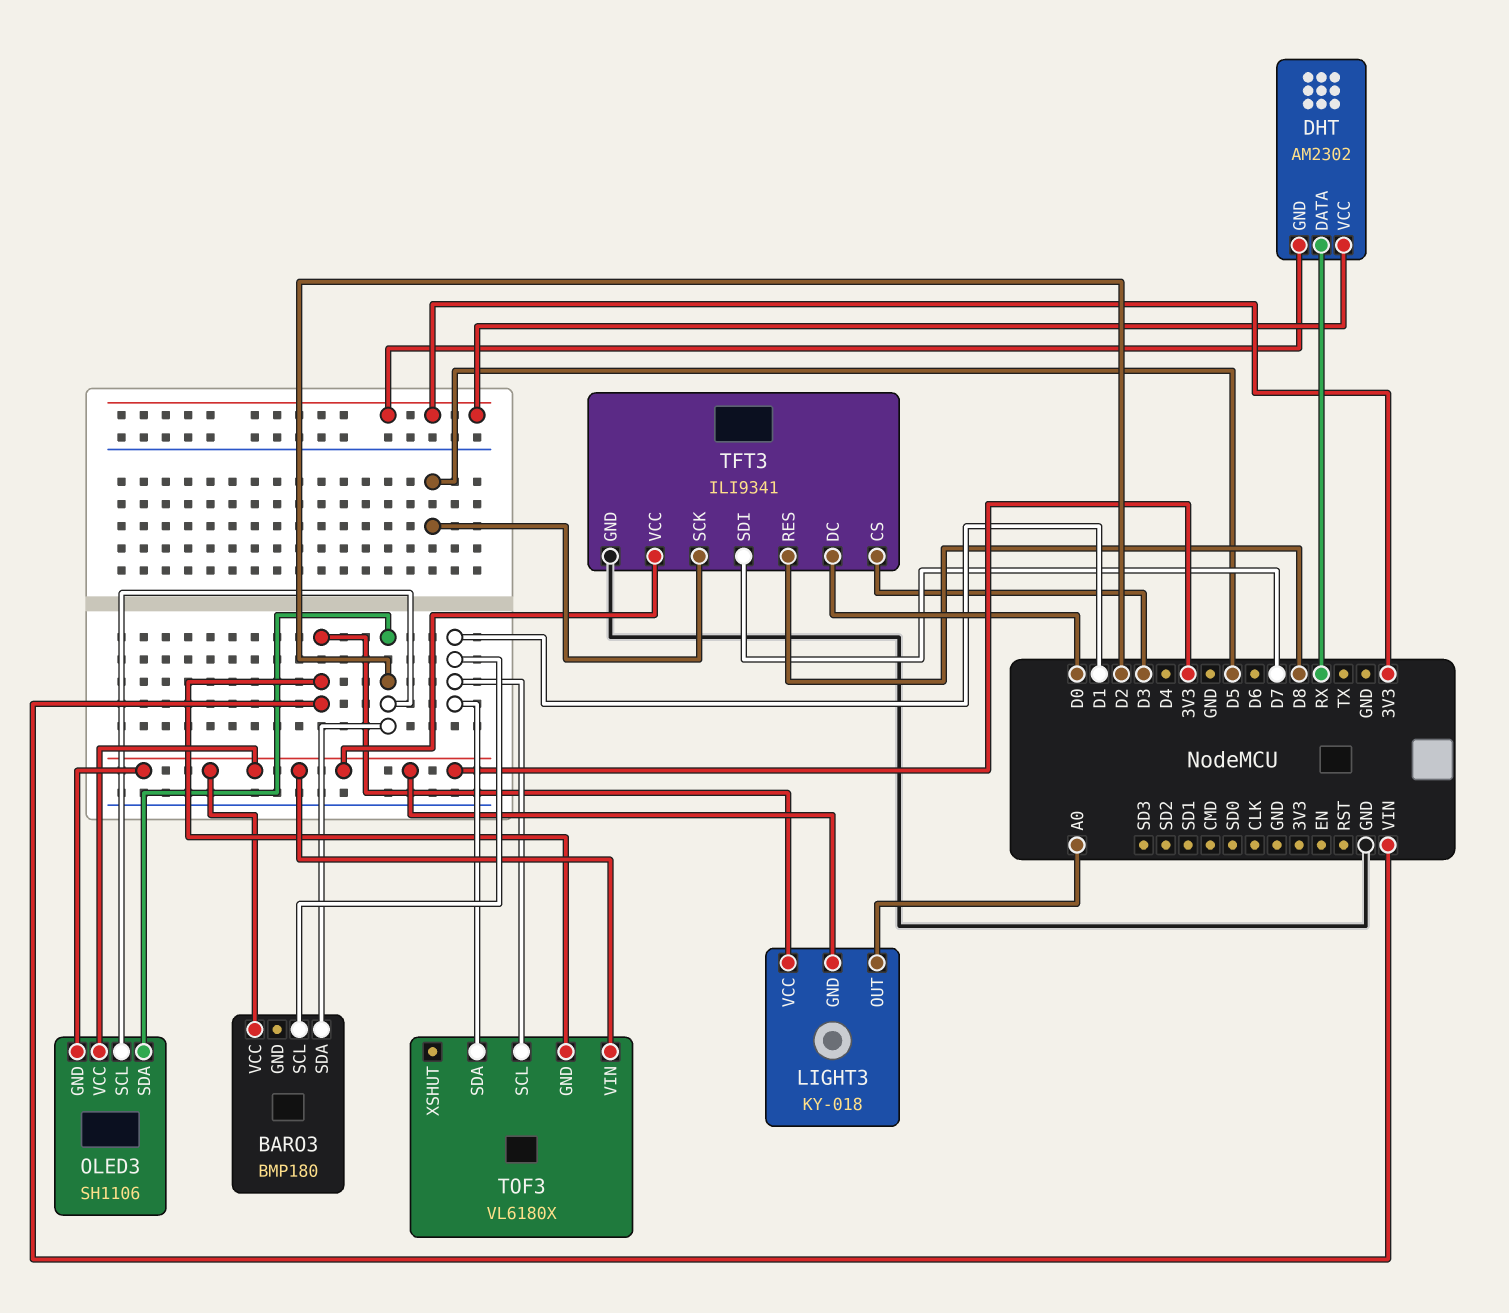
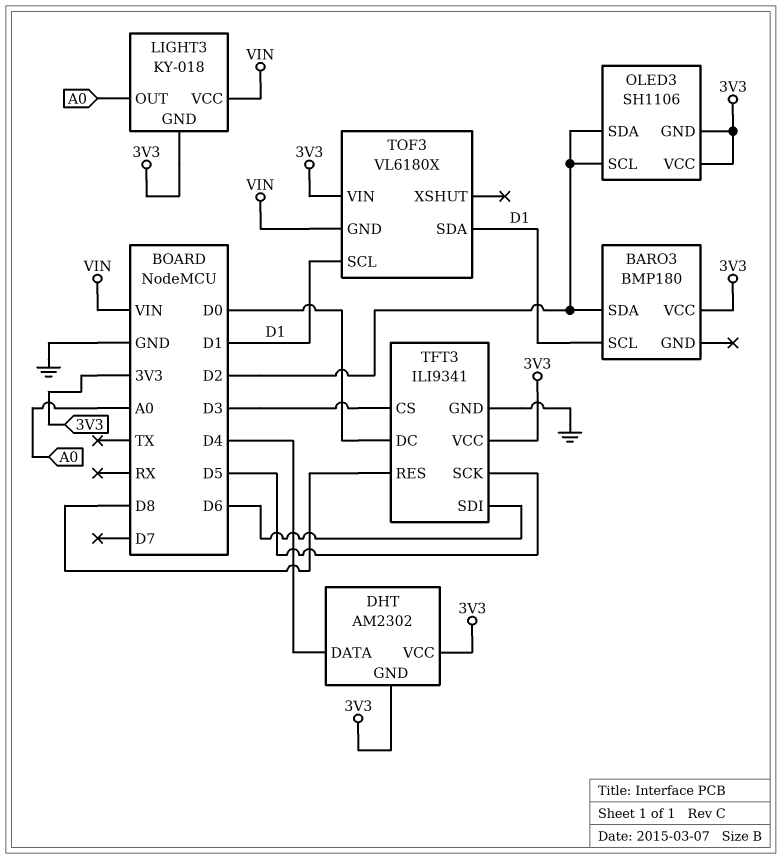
DHT pin DATA: RX -> D4
TFT3 pin SDI: D7 -> D6

